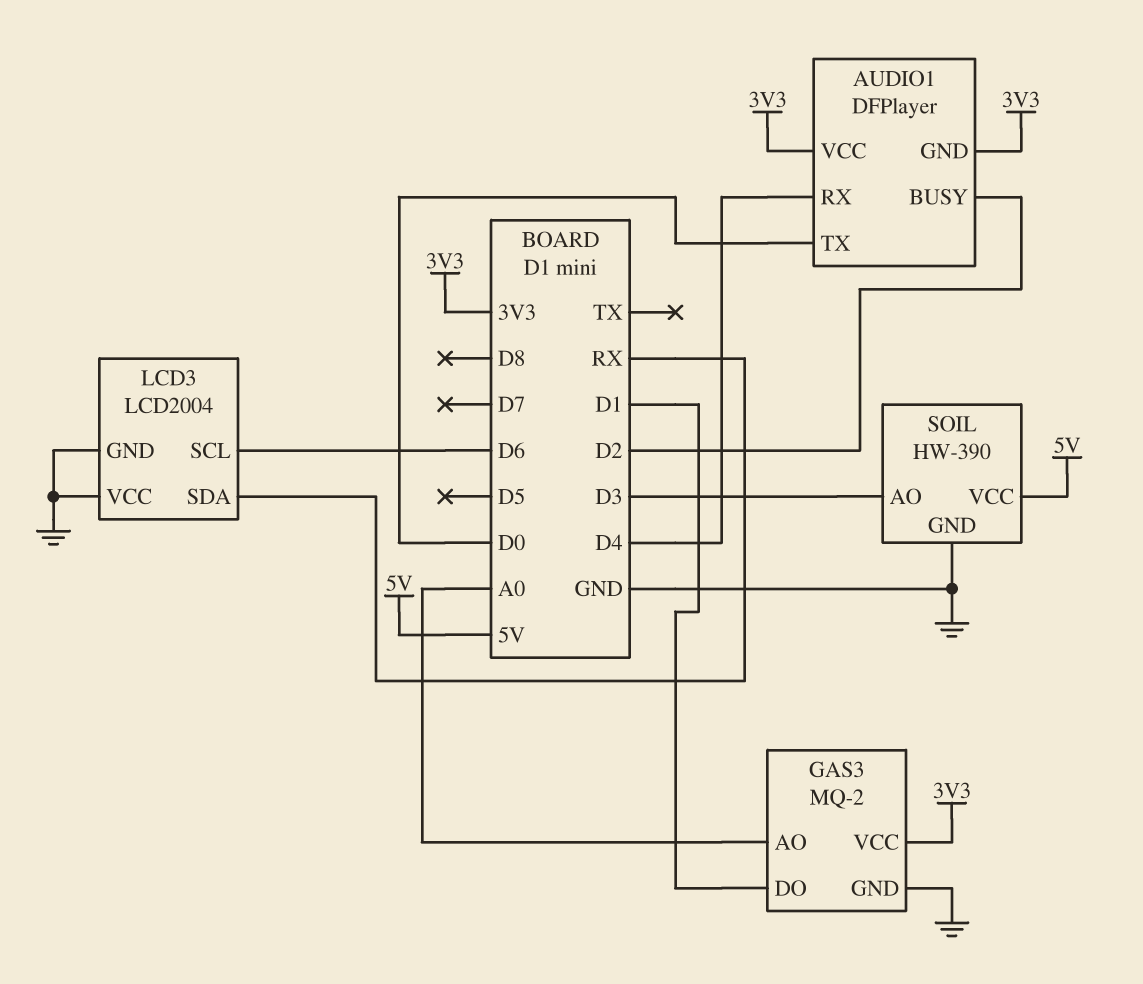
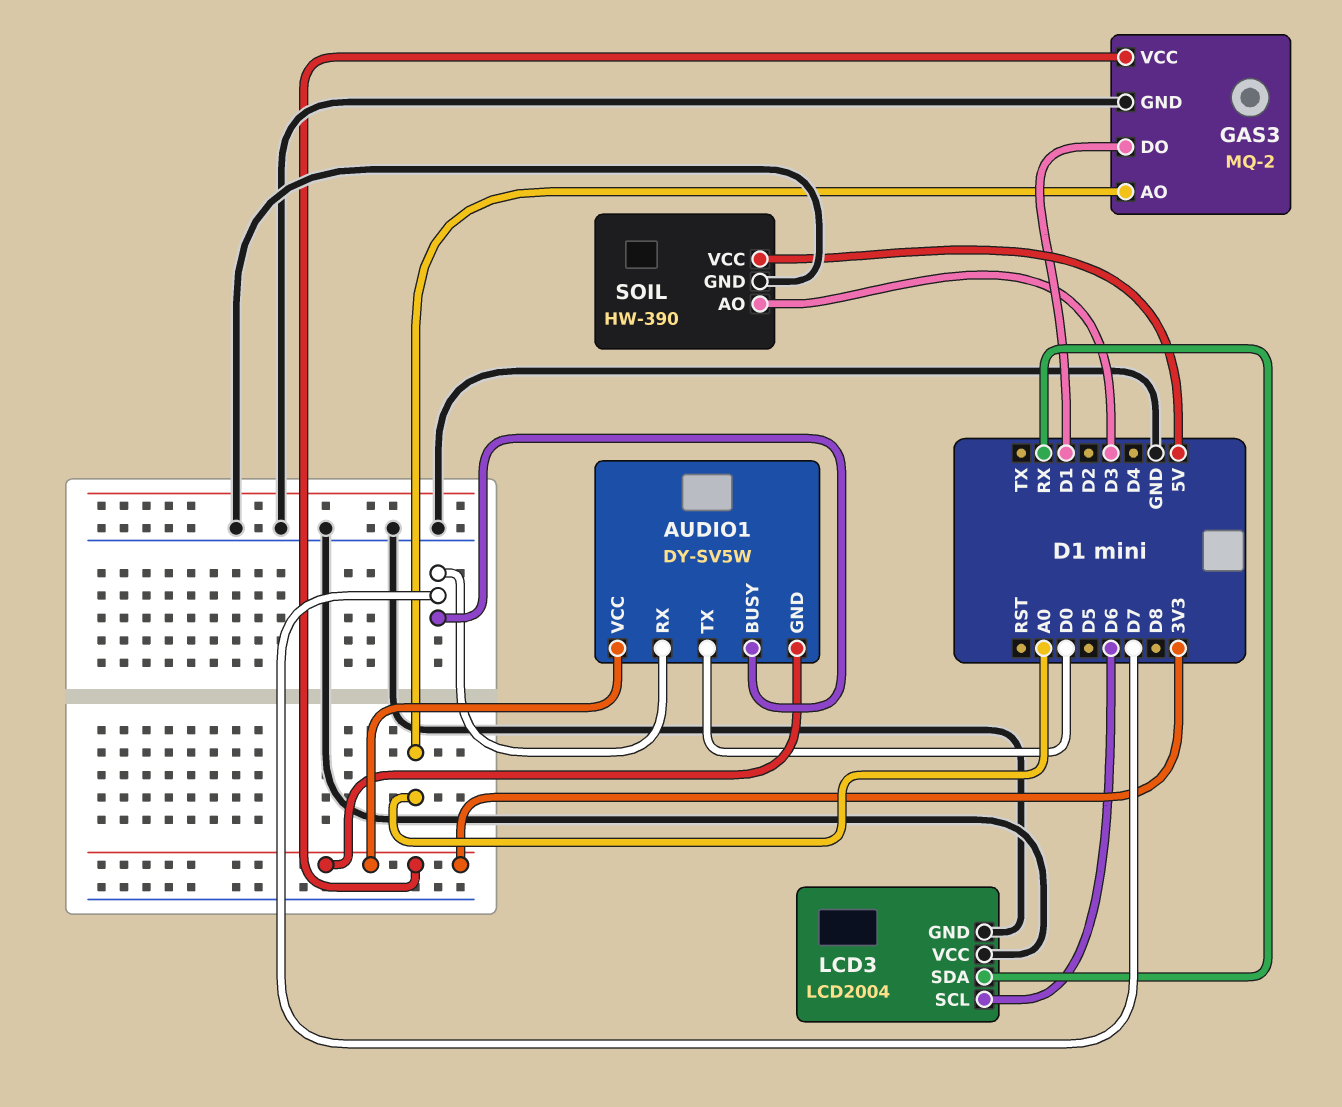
AUDIO1: DFPlayer -> DY-SV5W
AUDIO1 pin BUSY: D2 -> D7
AUDIO1 pin RX: D4 -> D7

